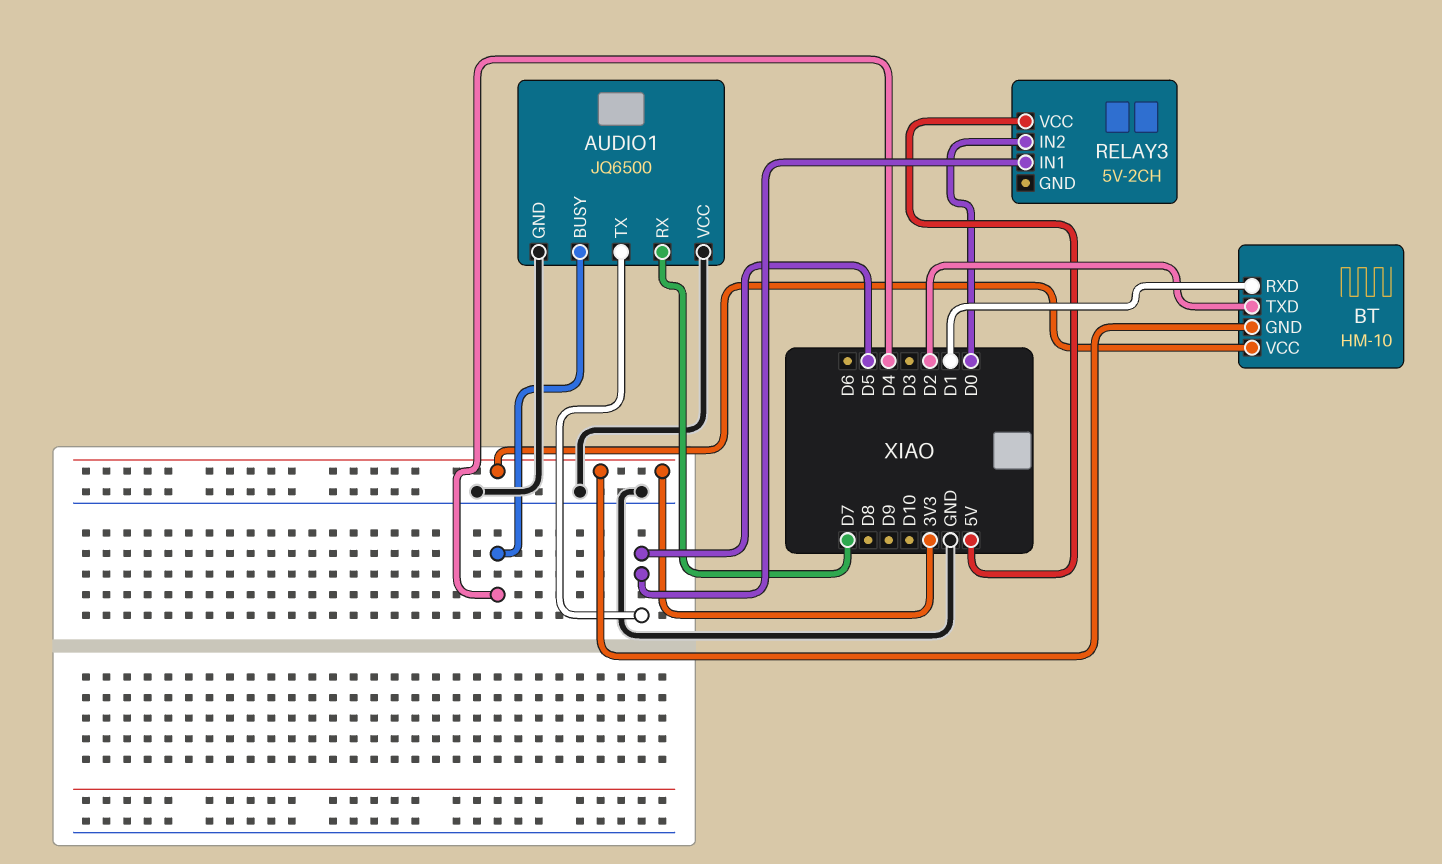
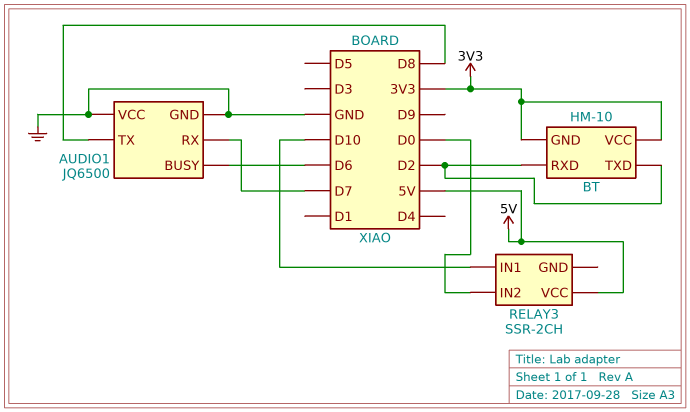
AUDIO1 pin BUSY: D4 -> D6
AUDIO1 pin TX: D5 -> D8
BT pin RXD: D1 -> D2
RELAY3: 5V-2CH -> SSR-2CH
RELAY3 pin IN1: D5 -> D10

